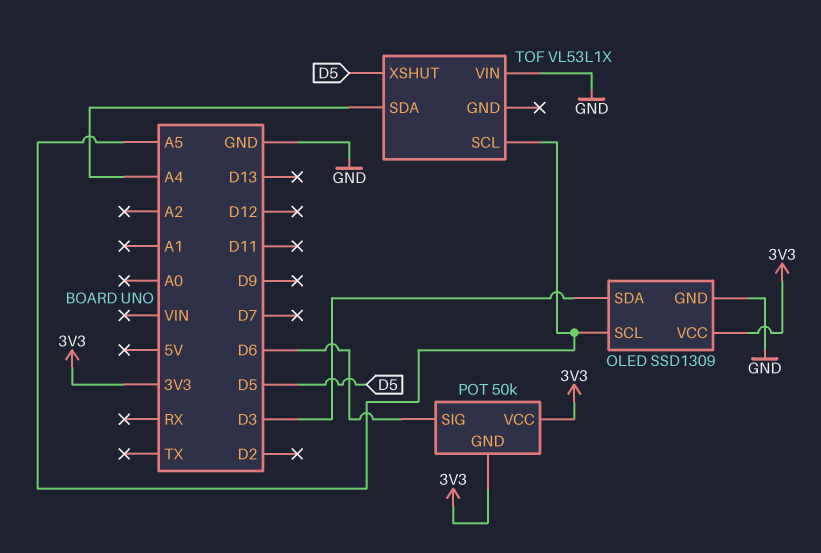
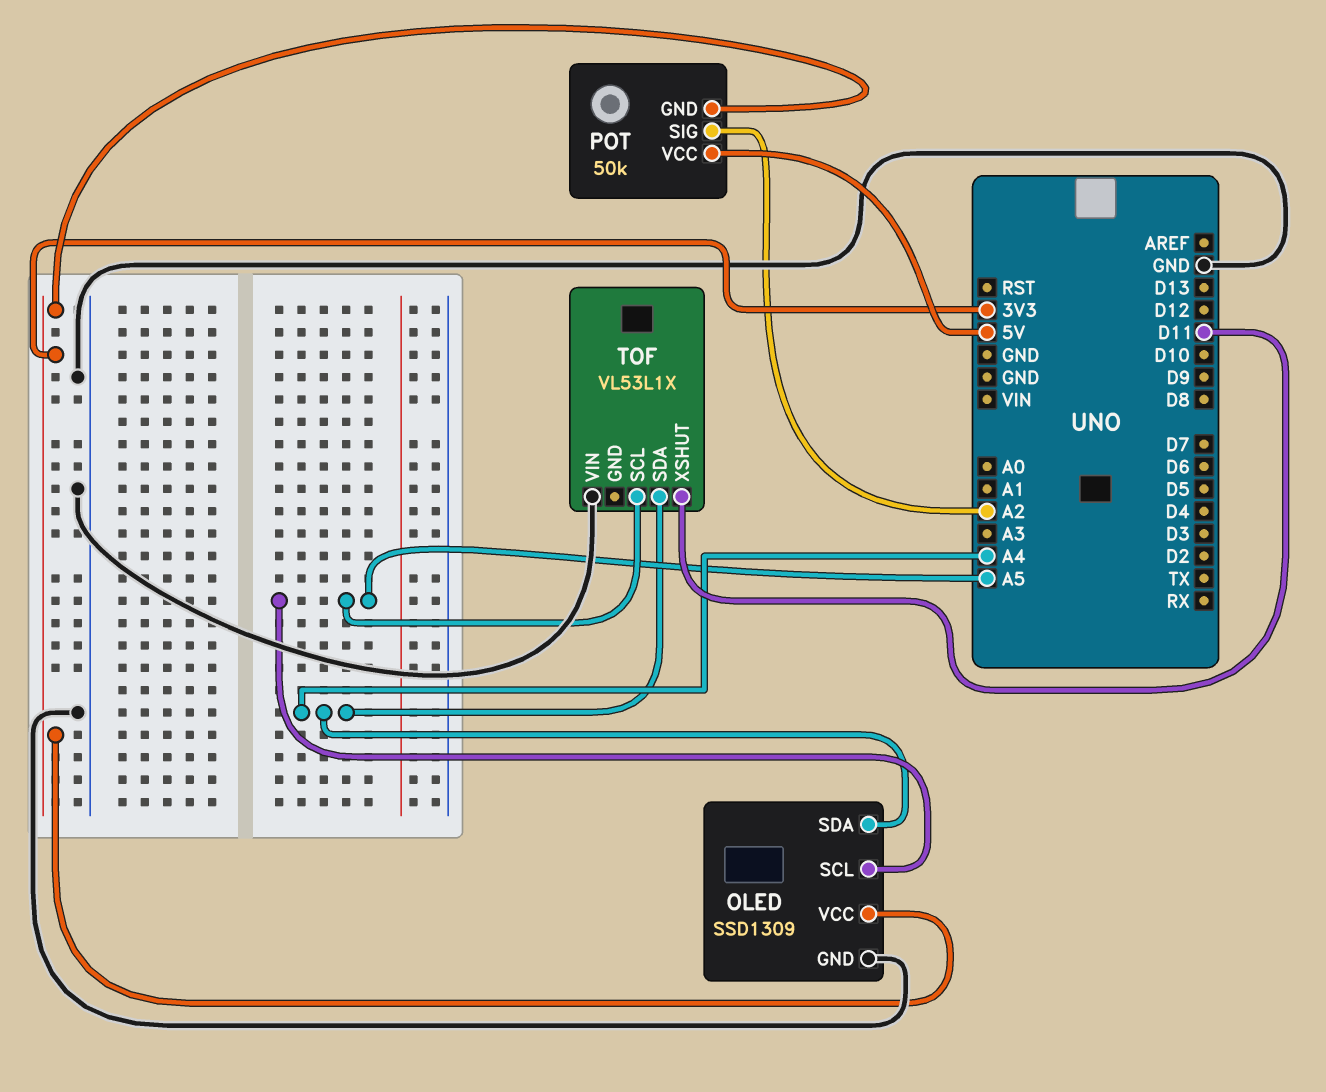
OLED pin SDA: D3 -> A4
POT pin SIG: D6 -> A2
POT pin VCC: 3V3 -> 5V
TOF pin XSHUT: D5 -> D11

